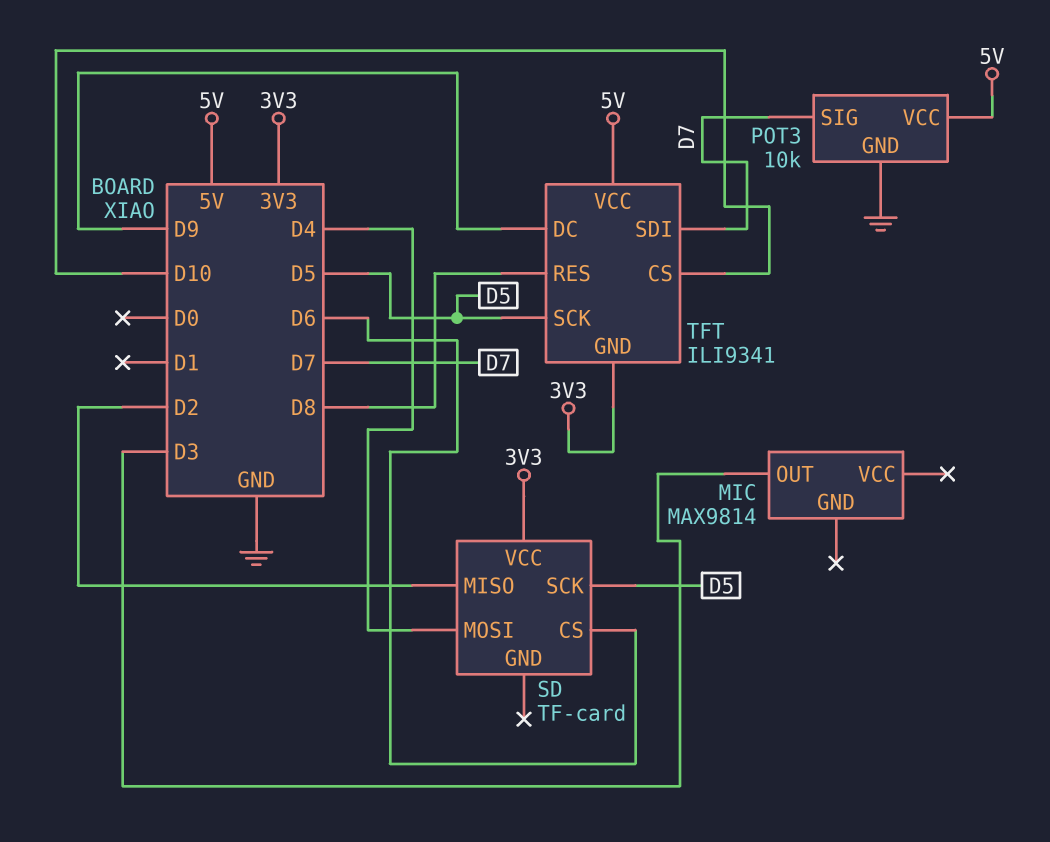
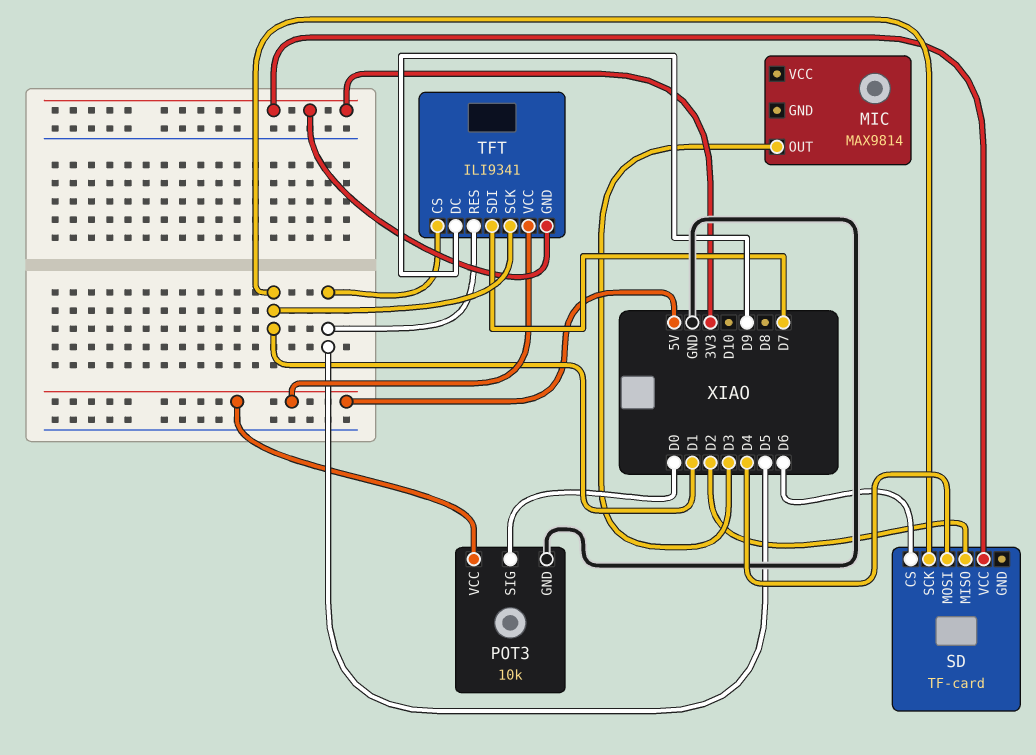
POT3 pin SIG: D7 -> D0
SD pin SCK: D5 -> D1
TFT pin CS: D10 -> D5
TFT pin RES: D8 -> D5
TFT pin SCK: D5 -> D1

